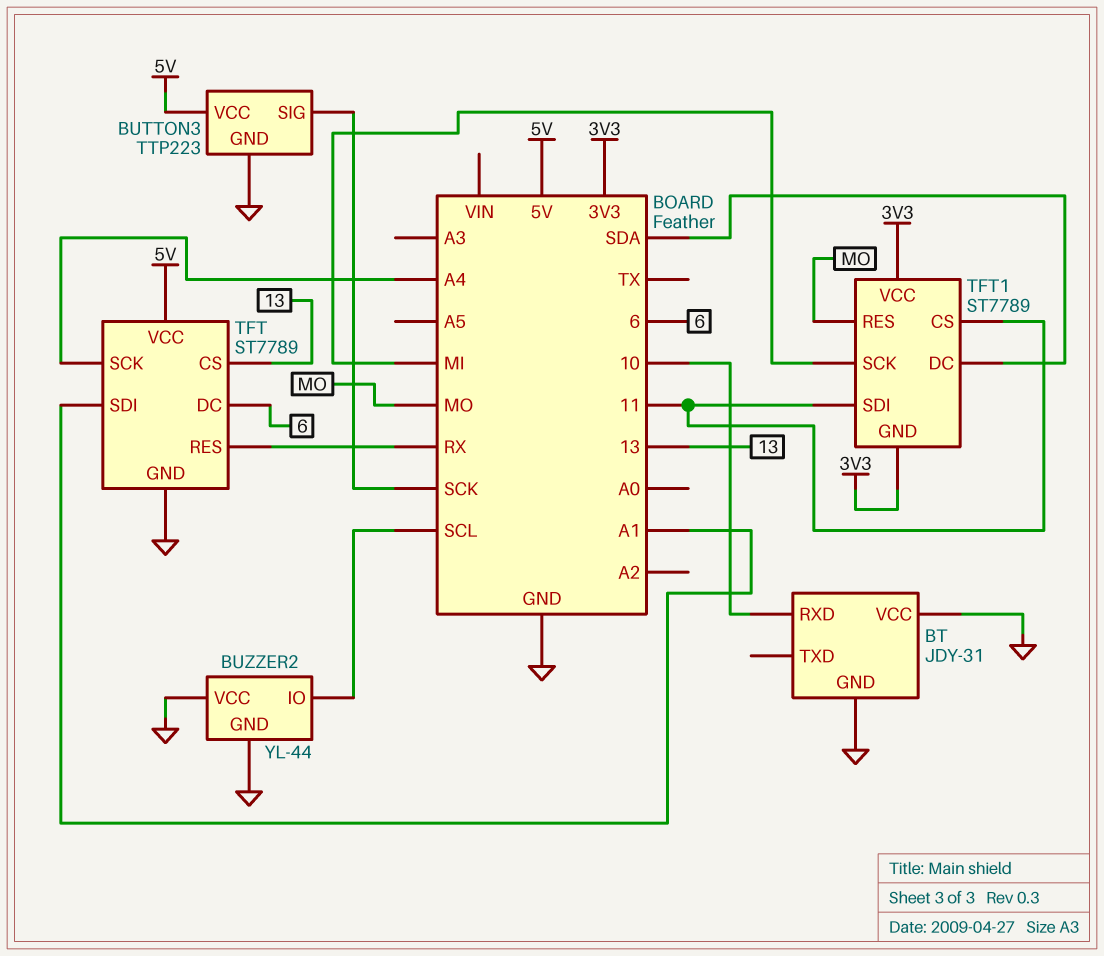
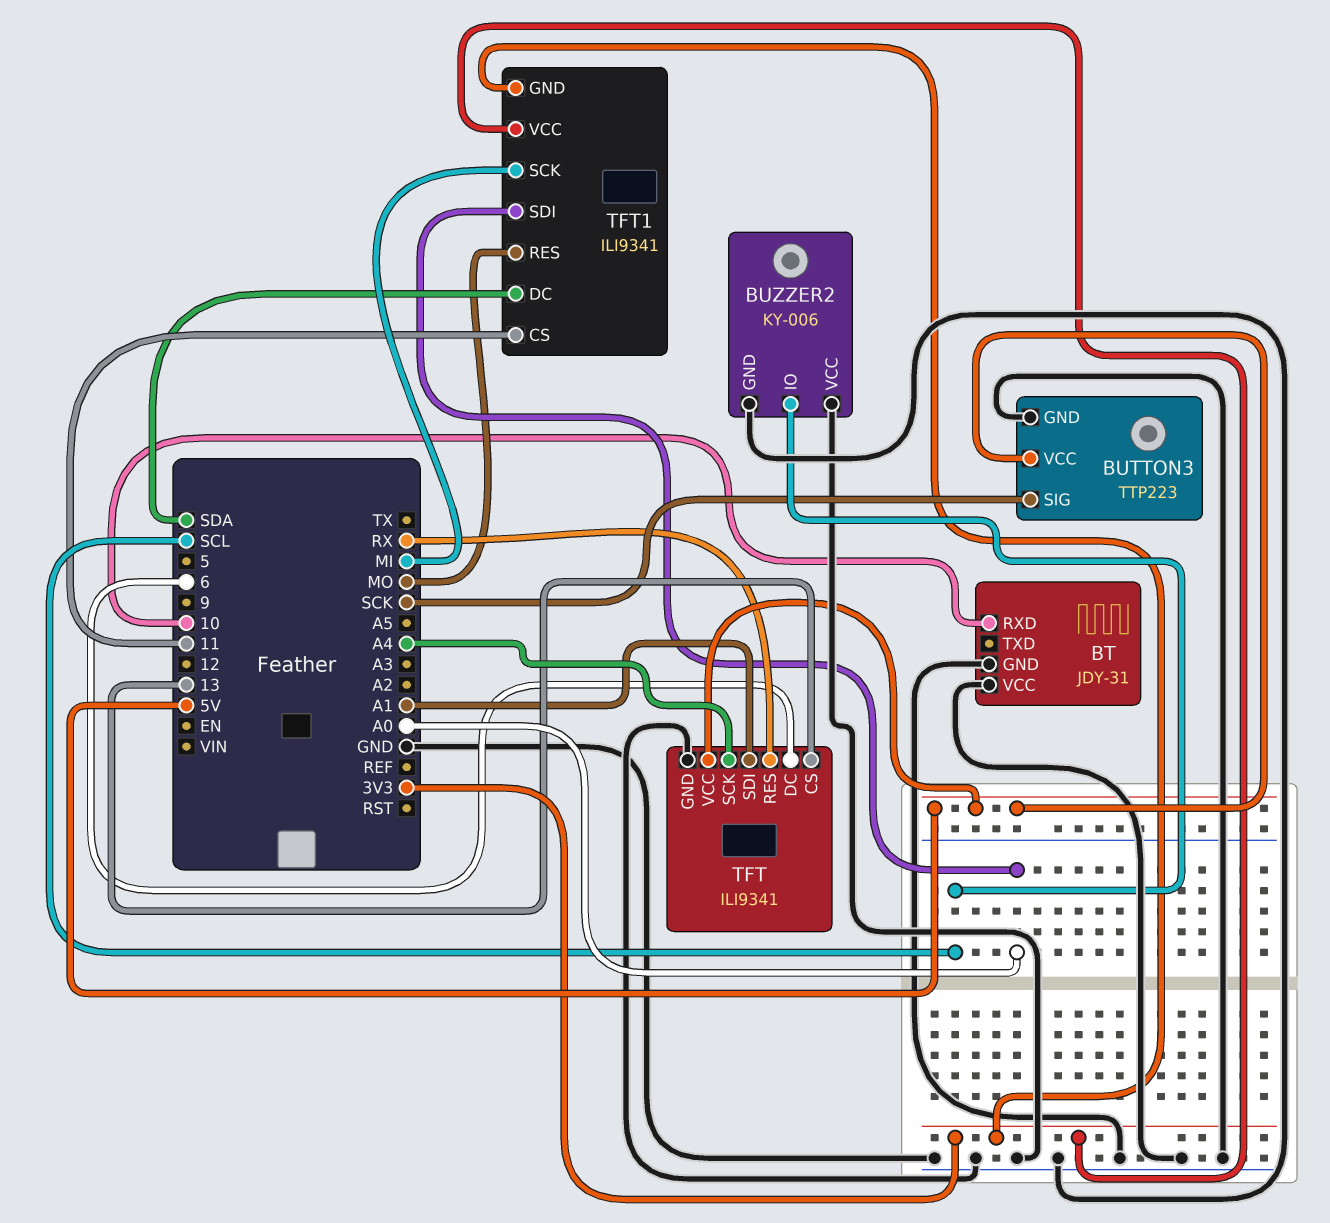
BUZZER2: YL-44 -> KY-006
TFT: ST7789 -> ILI9341
TFT1: ST7789 -> ILI9341
TFT1 pin SDI: 11 -> A0

